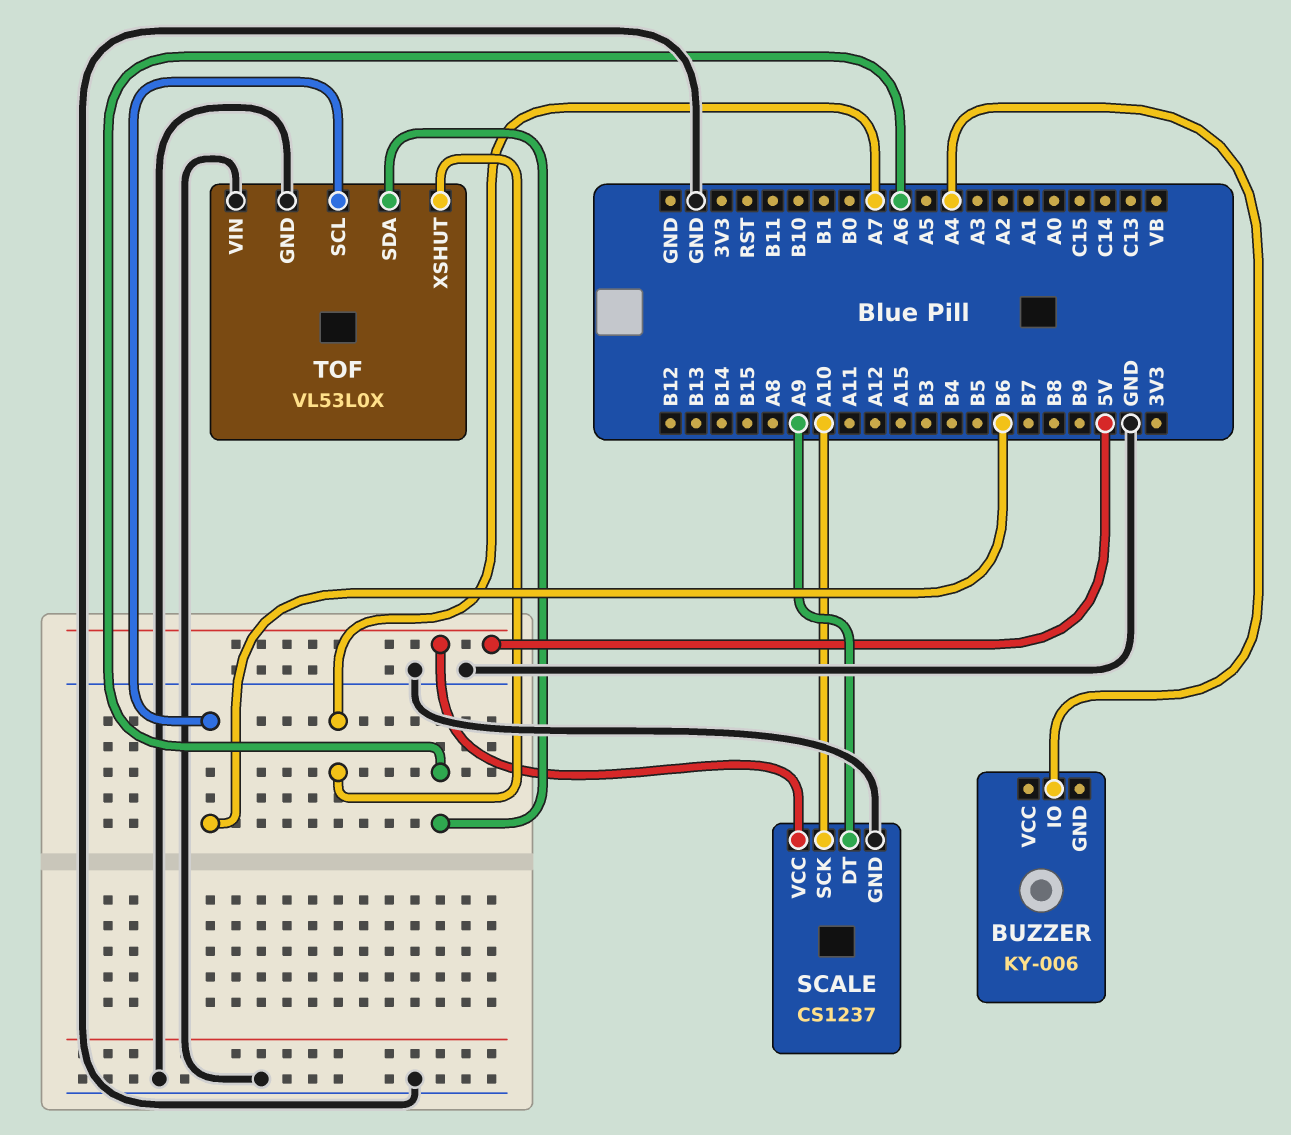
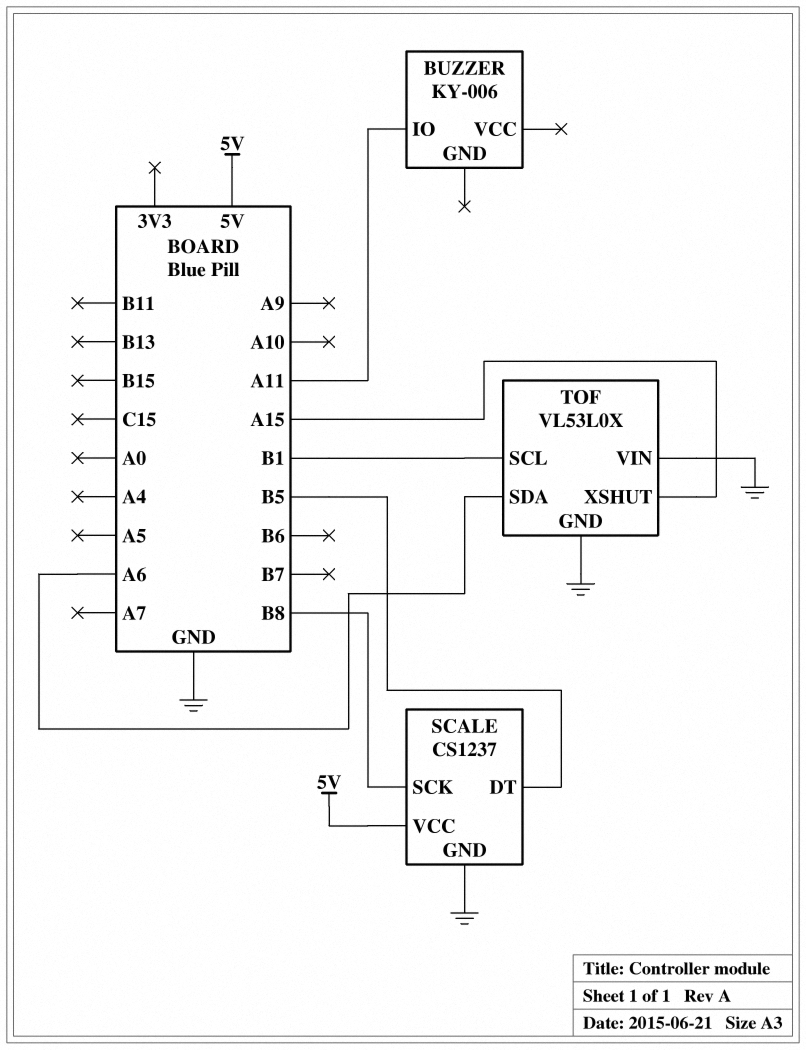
BUZZER pin IO: A4 -> A11
SCALE pin DT: A9 -> B5
SCALE pin SCK: A10 -> B8
TOF pin SCL: B6 -> B1
TOF pin XSHUT: A7 -> A15

